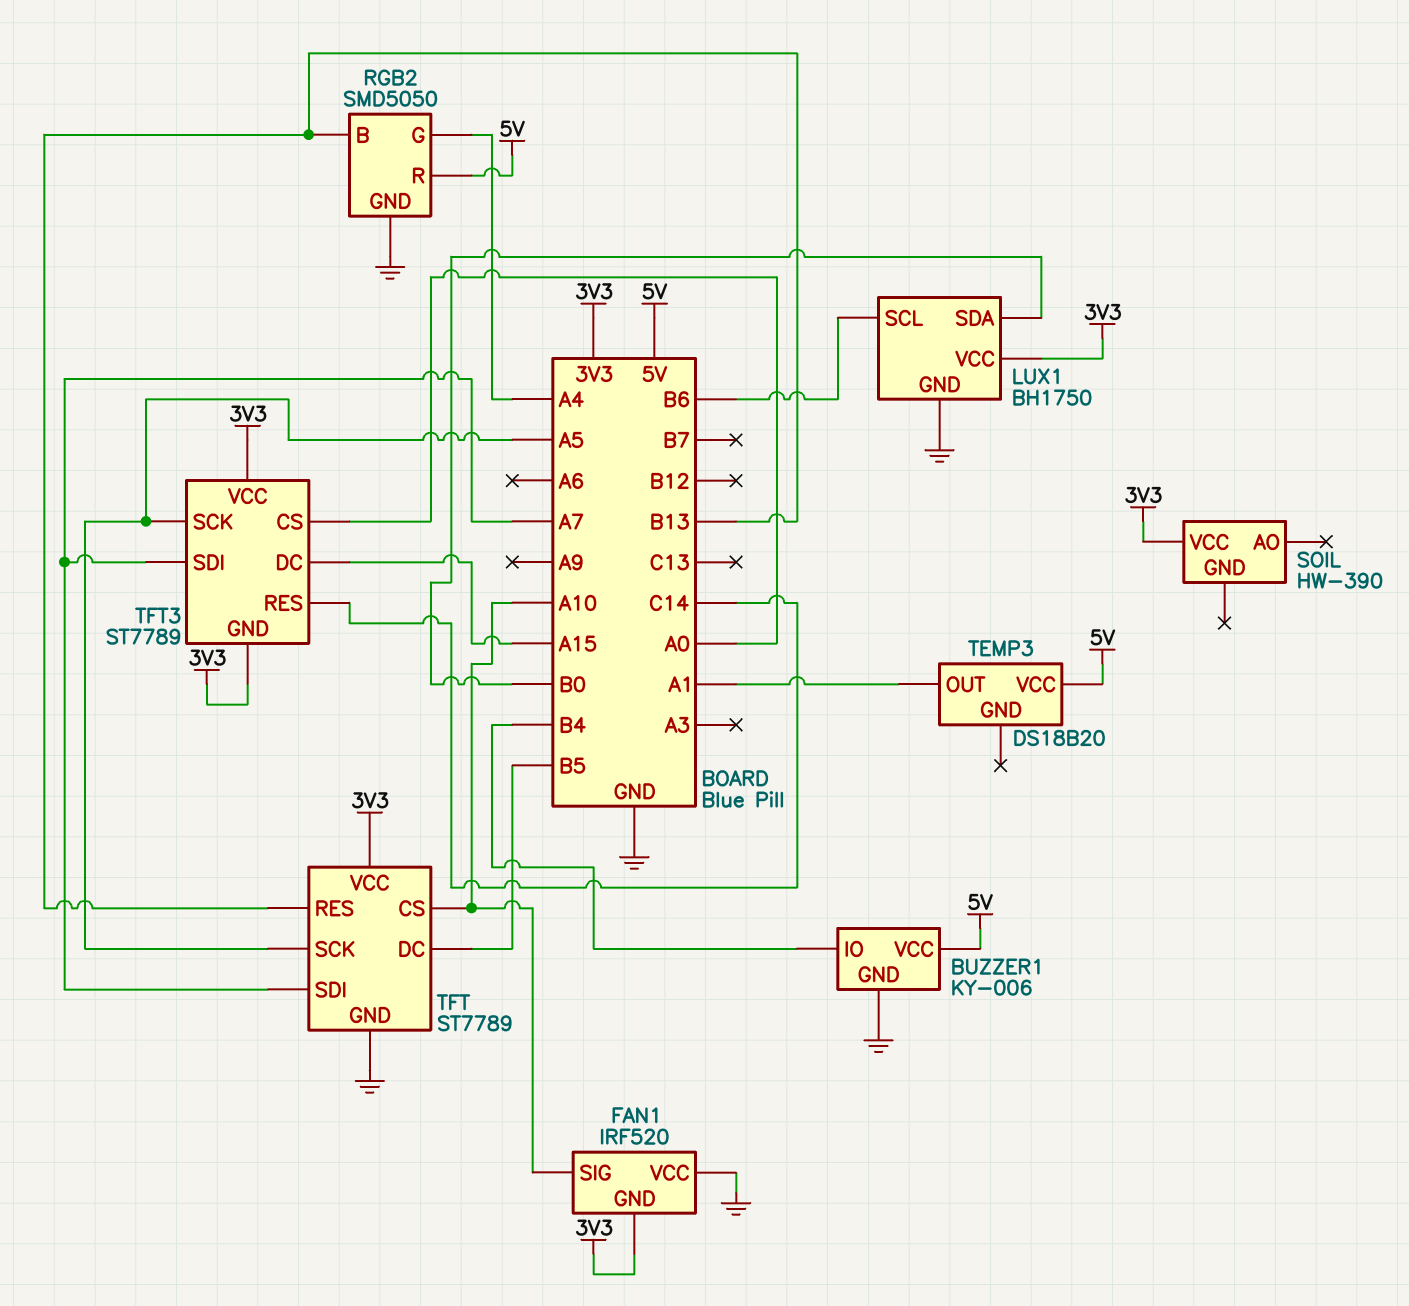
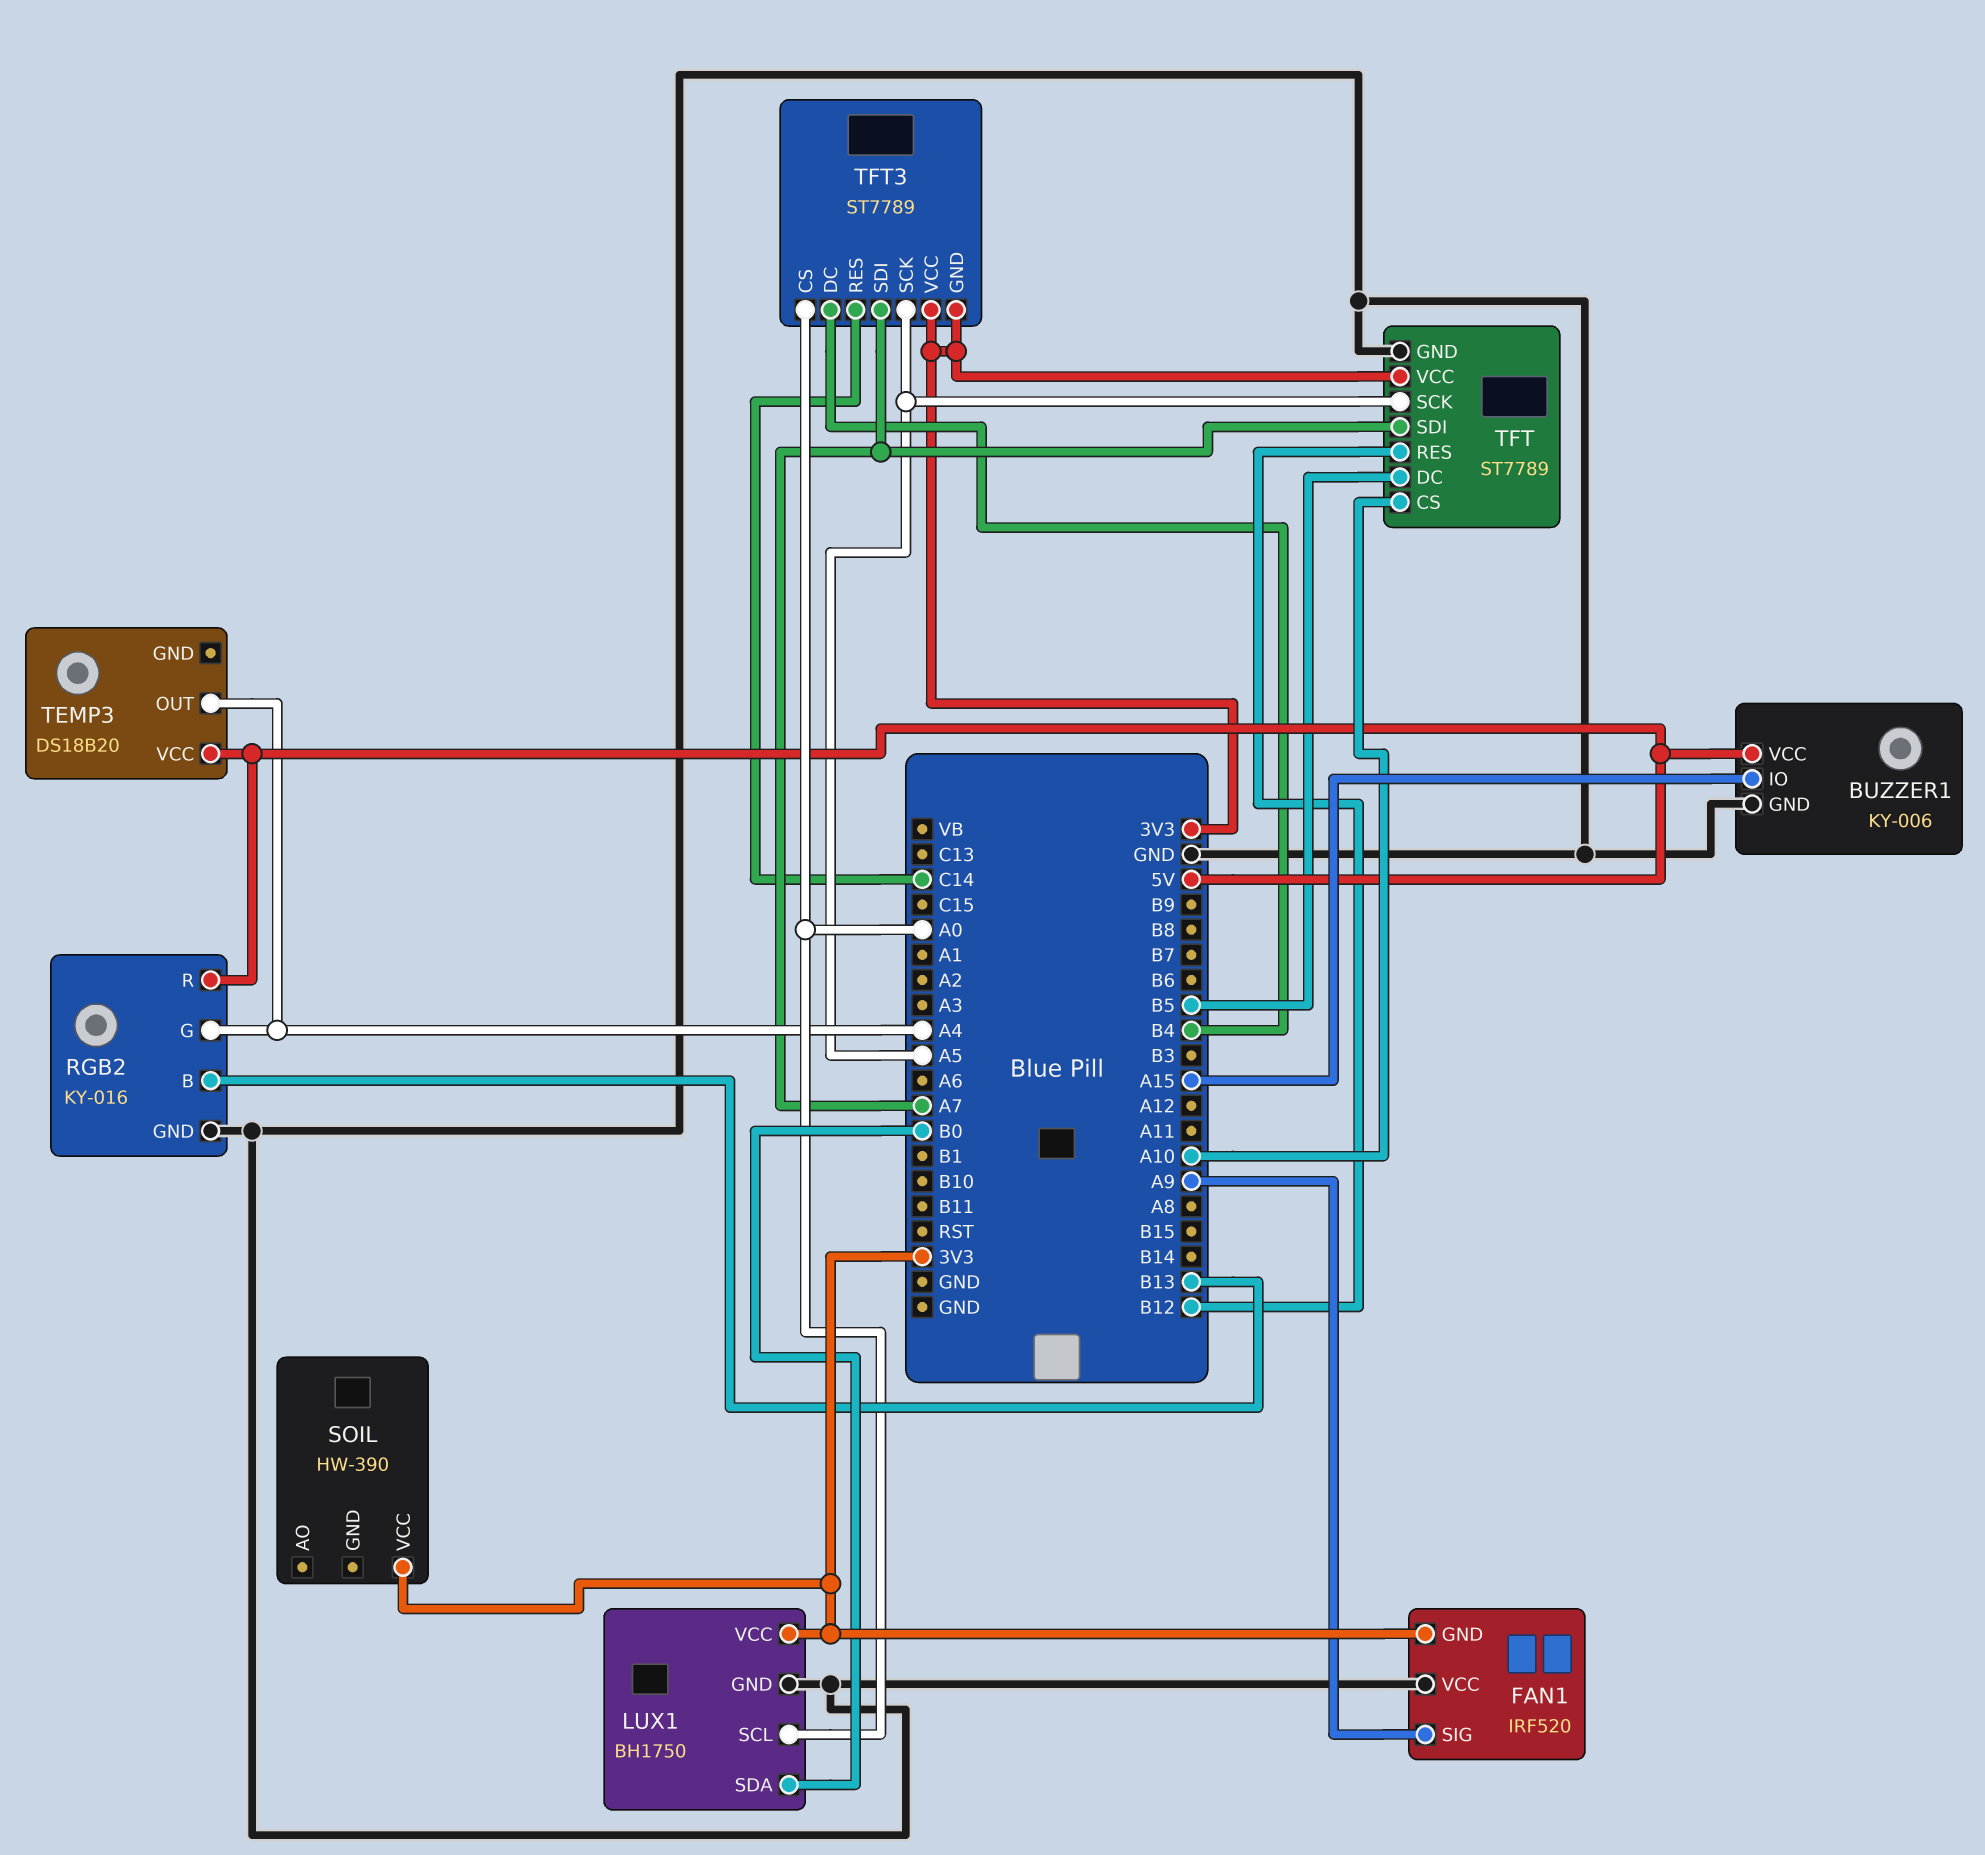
BUZZER1 pin IO: B4 -> A15
FAN1 pin SIG: A10 -> A9
LUX1 pin SCL: B6 -> A0
RGB2: SMD5050 -> KY-016
TEMP3 pin OUT: A1 -> A4
TFT pin RES: B13 -> B12
TFT3 pin DC: A15 -> B4

